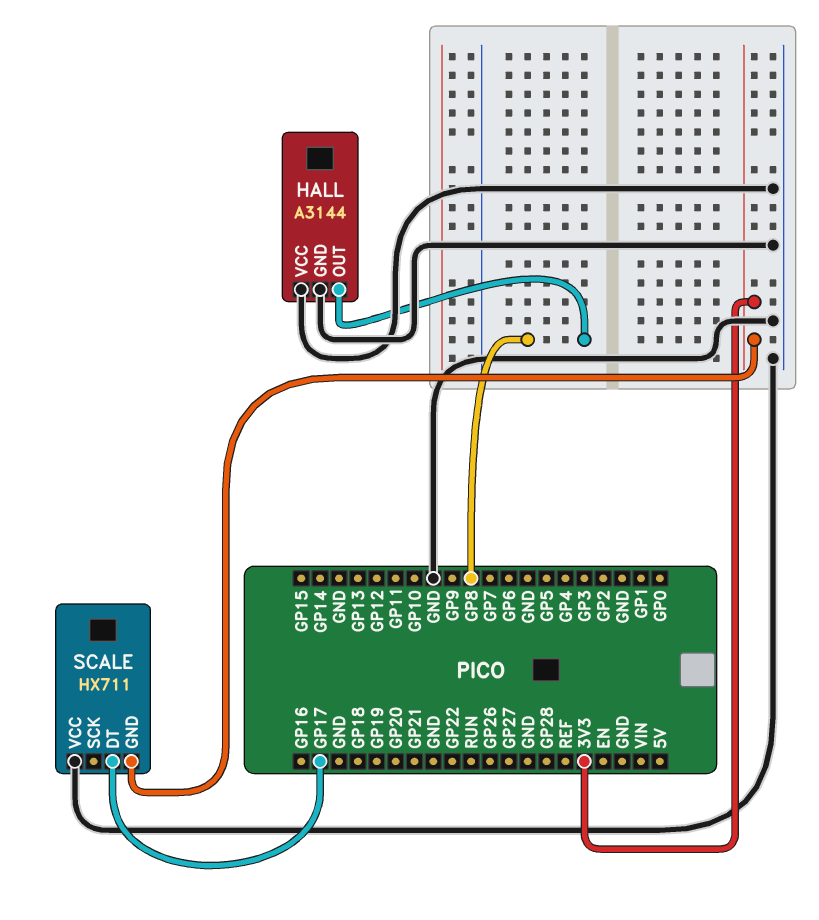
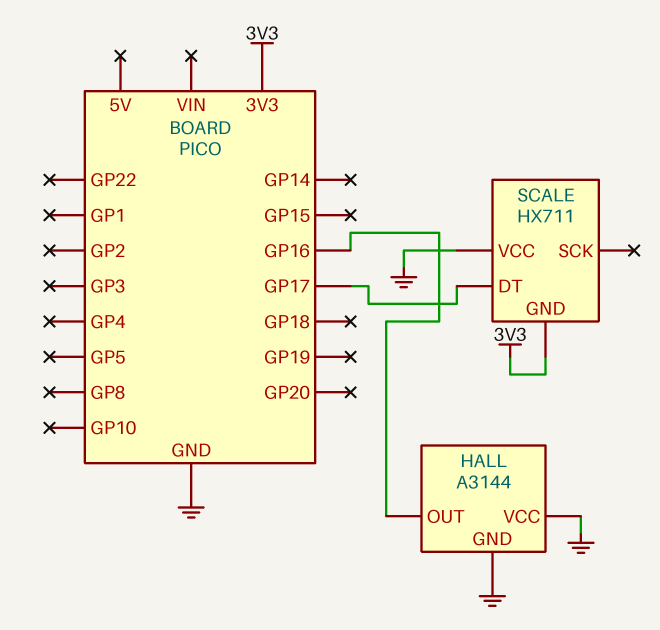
HALL pin OUT: GP8 -> GP16

